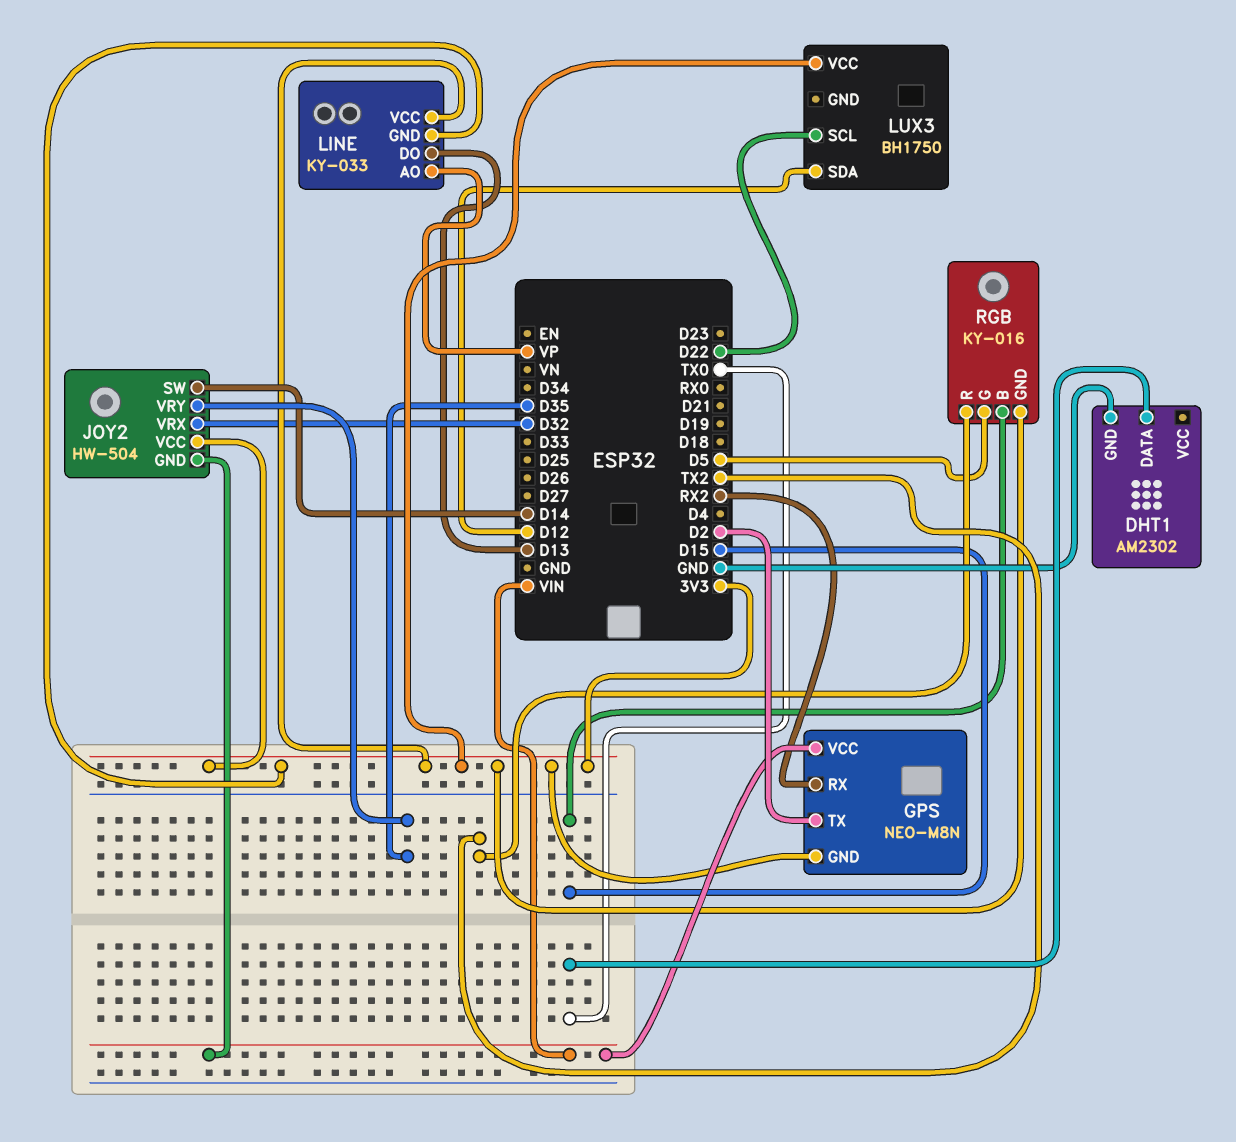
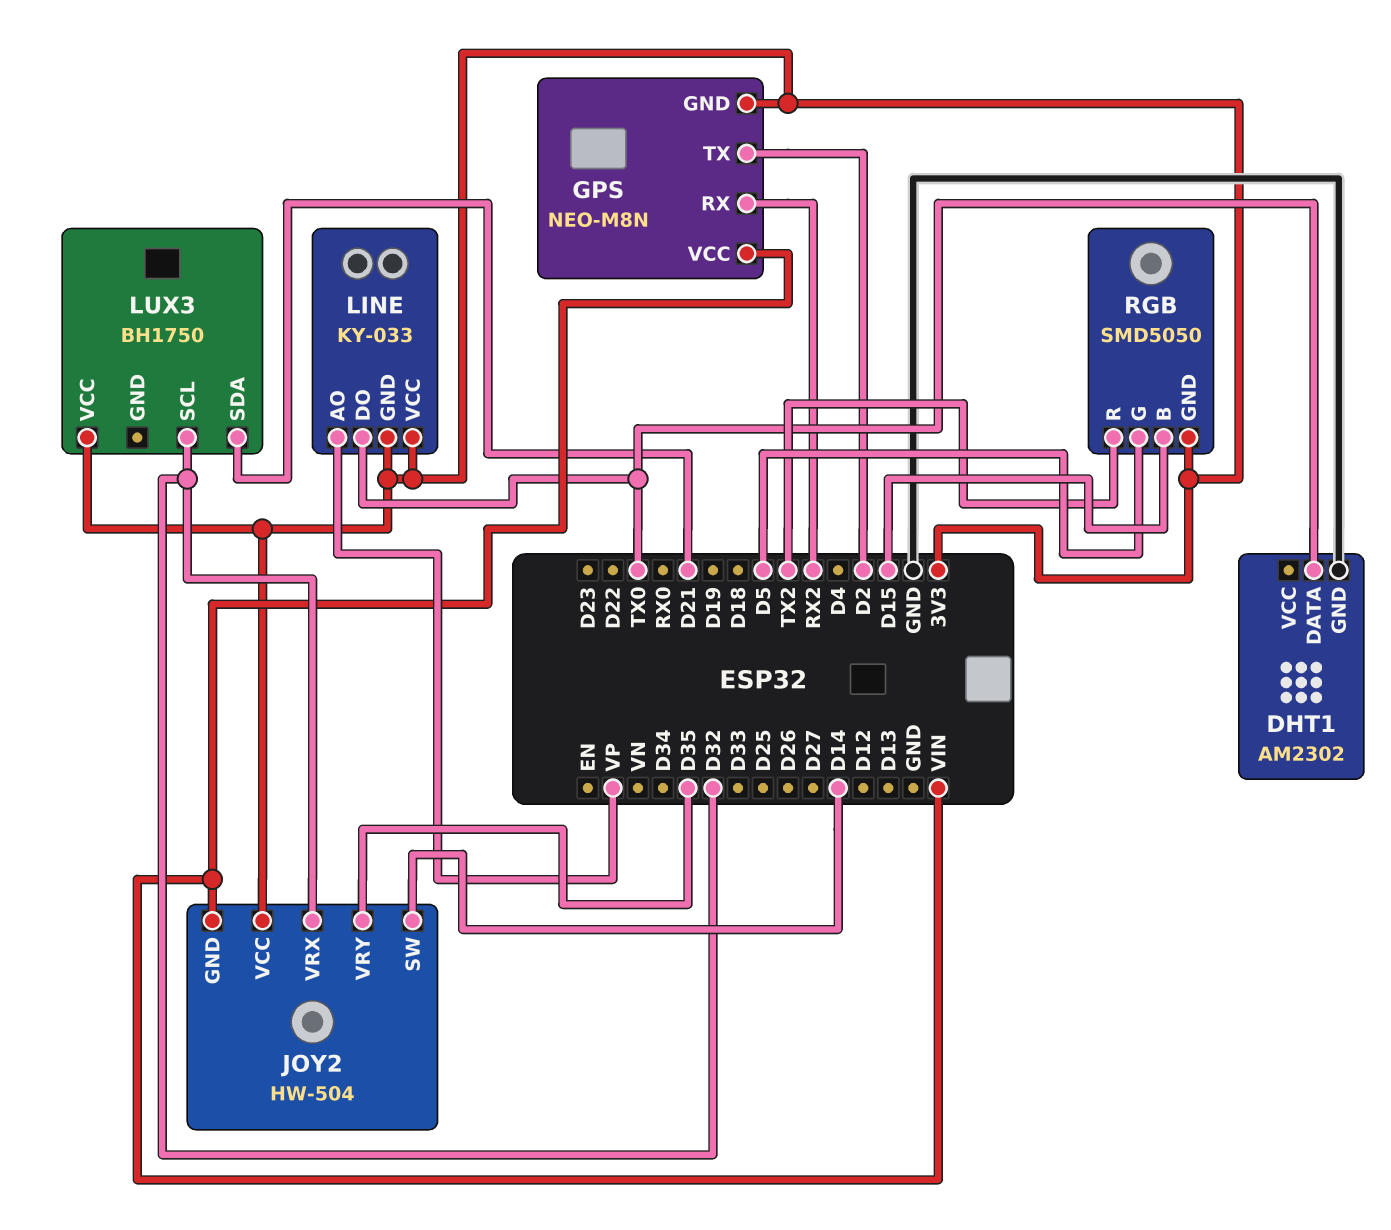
LINE pin DO: D13 -> TX0
LUX3 pin SCL: D22 -> D32
LUX3 pin SDA: D12 -> D21
RGB: KY-016 -> SMD5050

